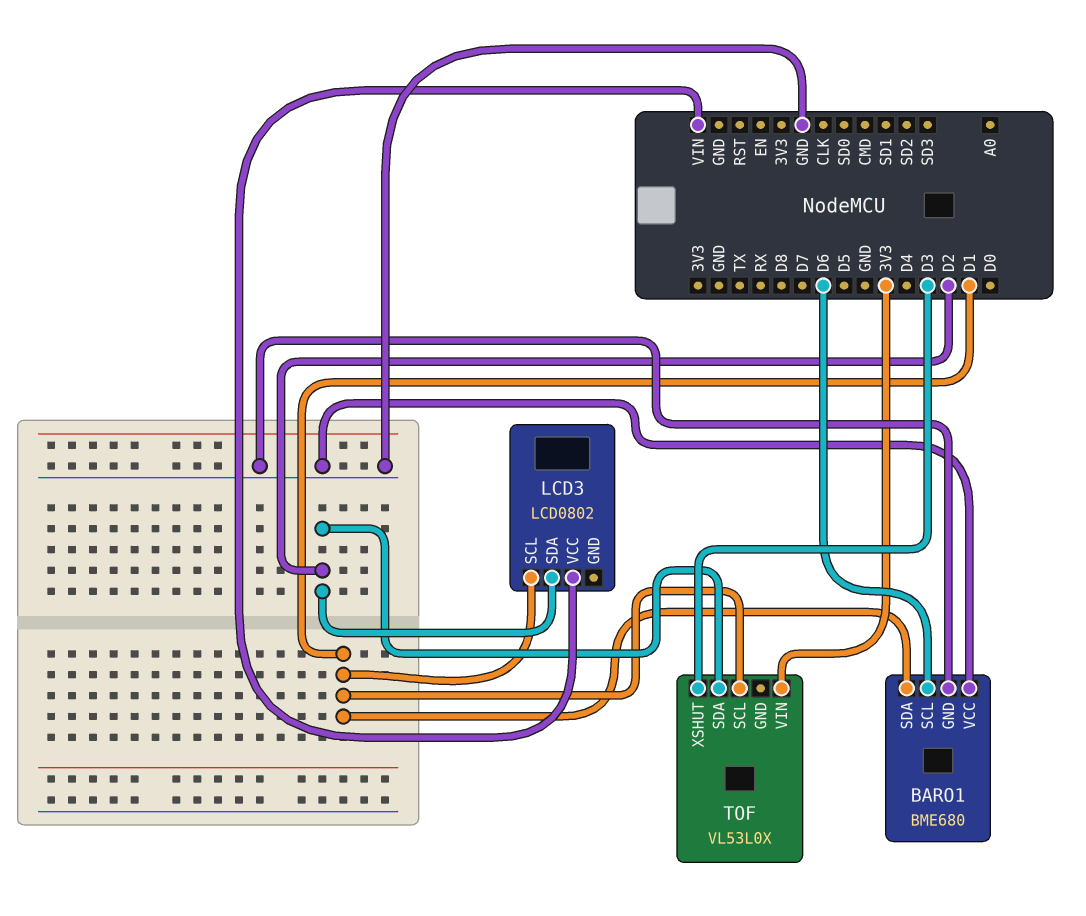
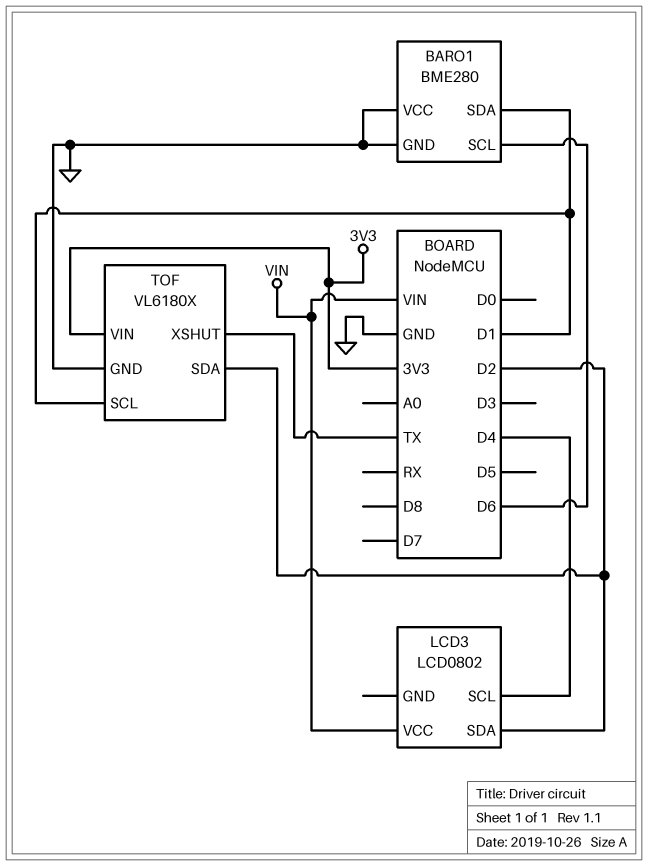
BARO1: BME680 -> BME280
LCD3 pin SCL: D1 -> D4
TOF: VL53L0X -> VL6180X
TOF pin GND: none -> GND
TOF pin XSHUT: D3 -> TX

